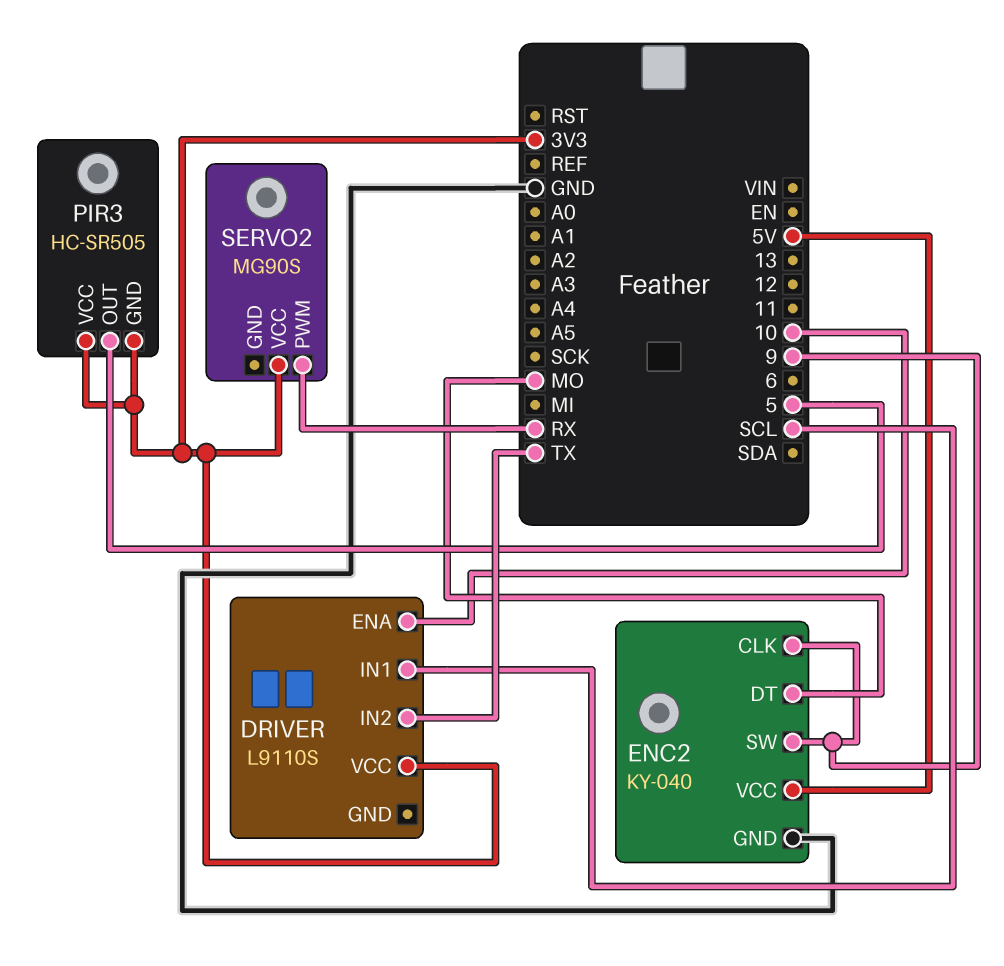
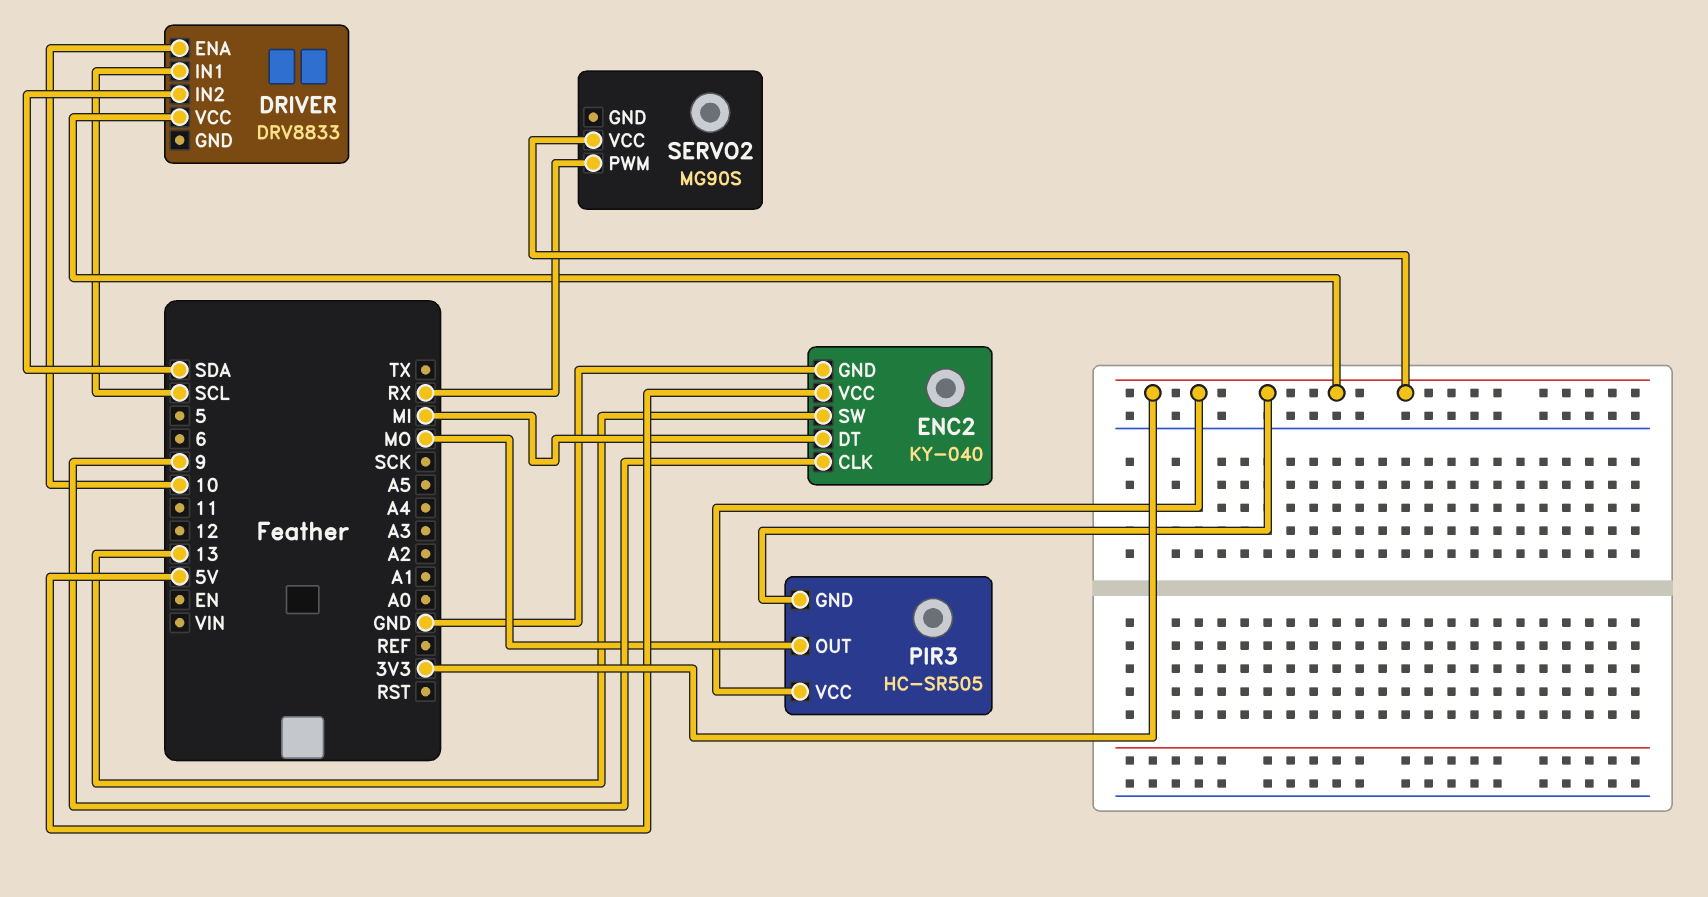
DRIVER: L9110S -> DRV8833
DRIVER pin IN2: TX -> SDA
ENC2 pin DT: MO -> MI
ENC2 pin SW: 9 -> 13
PIR3 pin OUT: 5 -> MO

